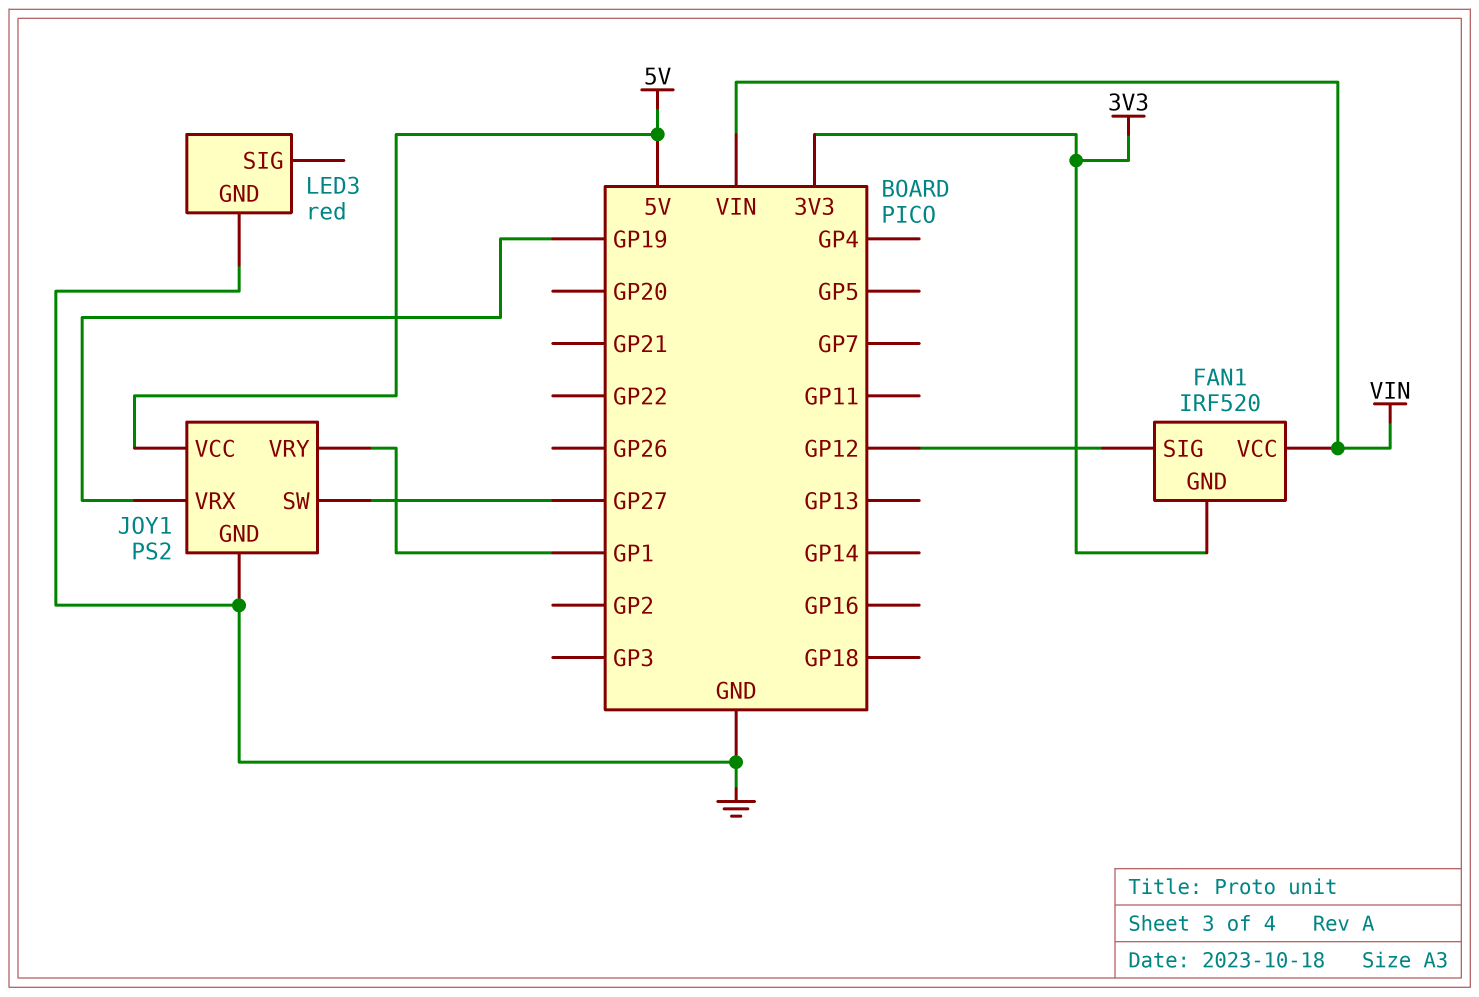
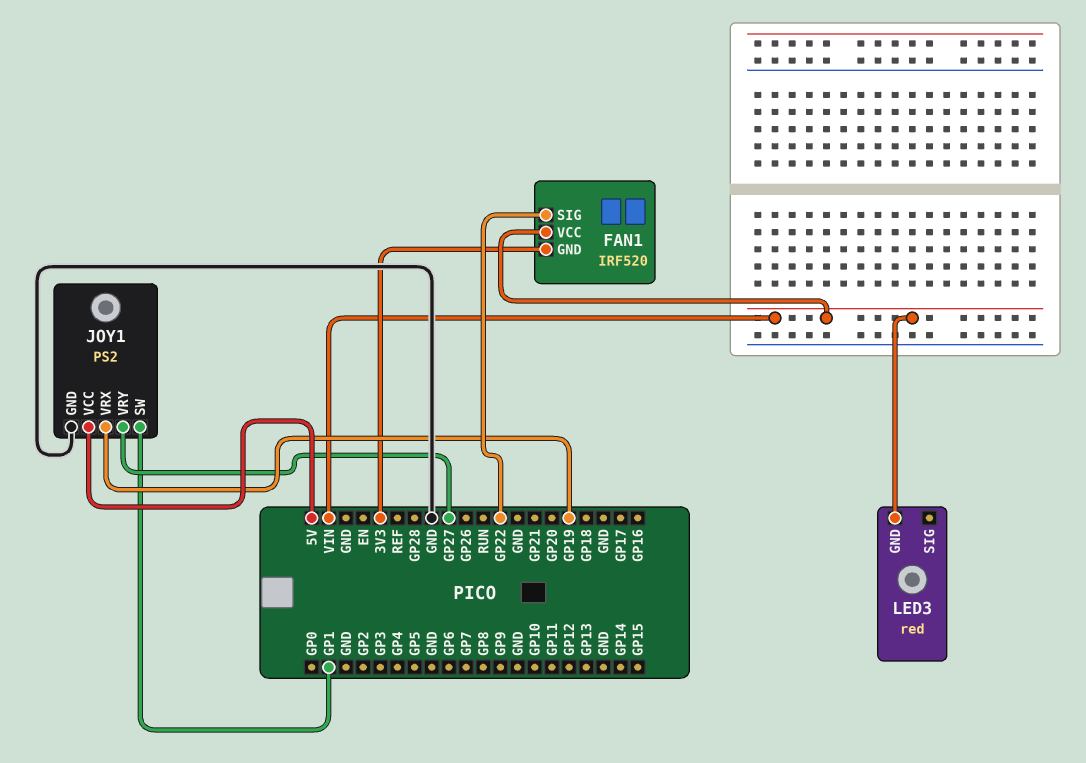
FAN1 pin SIG: GP12 -> GP22
JOY1 pin SW: GP27 -> GP1
JOY1 pin VRY: GP1 -> GP27
LED3 pin GND: GND -> VIN

